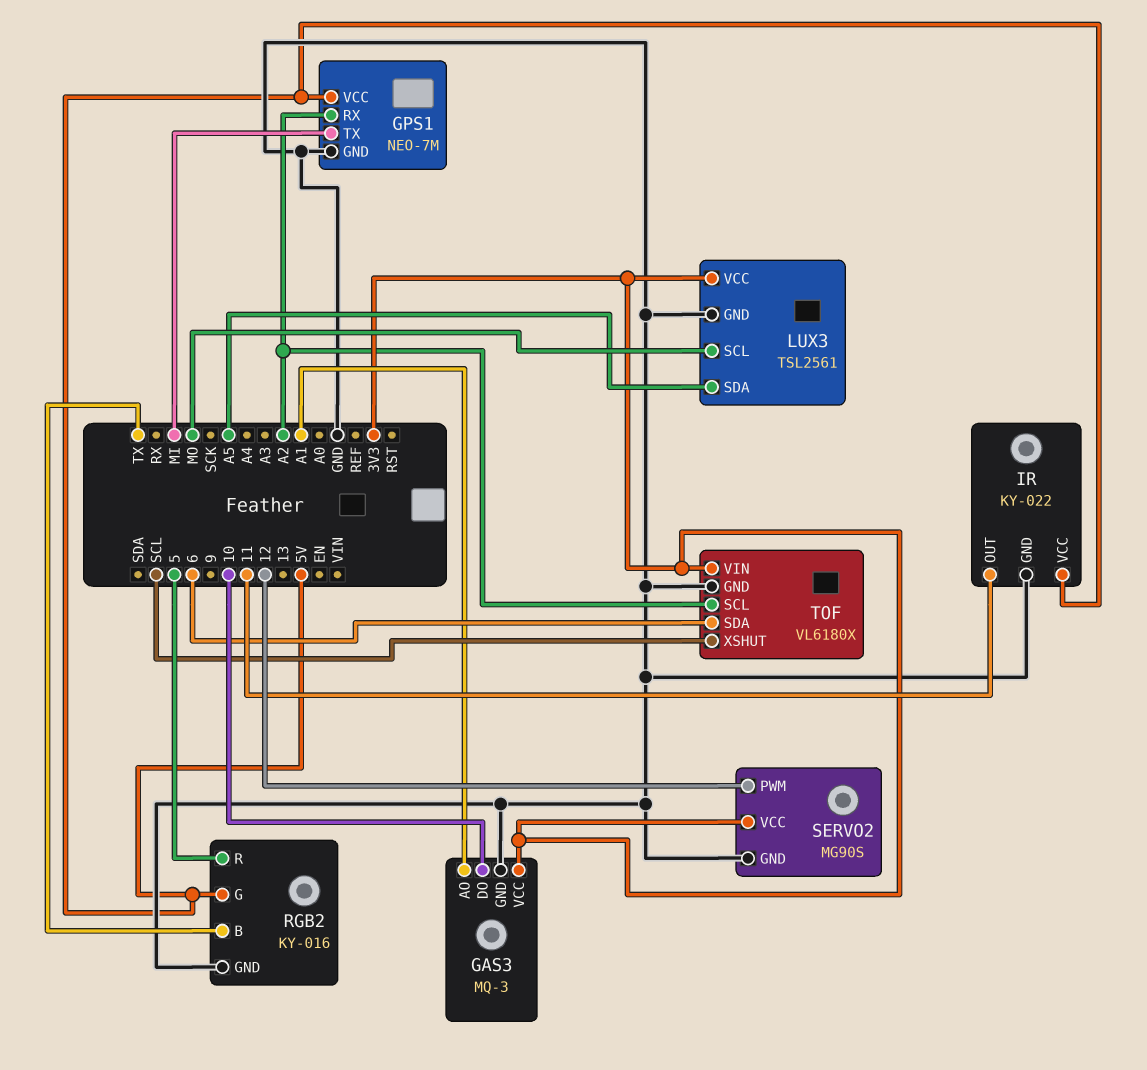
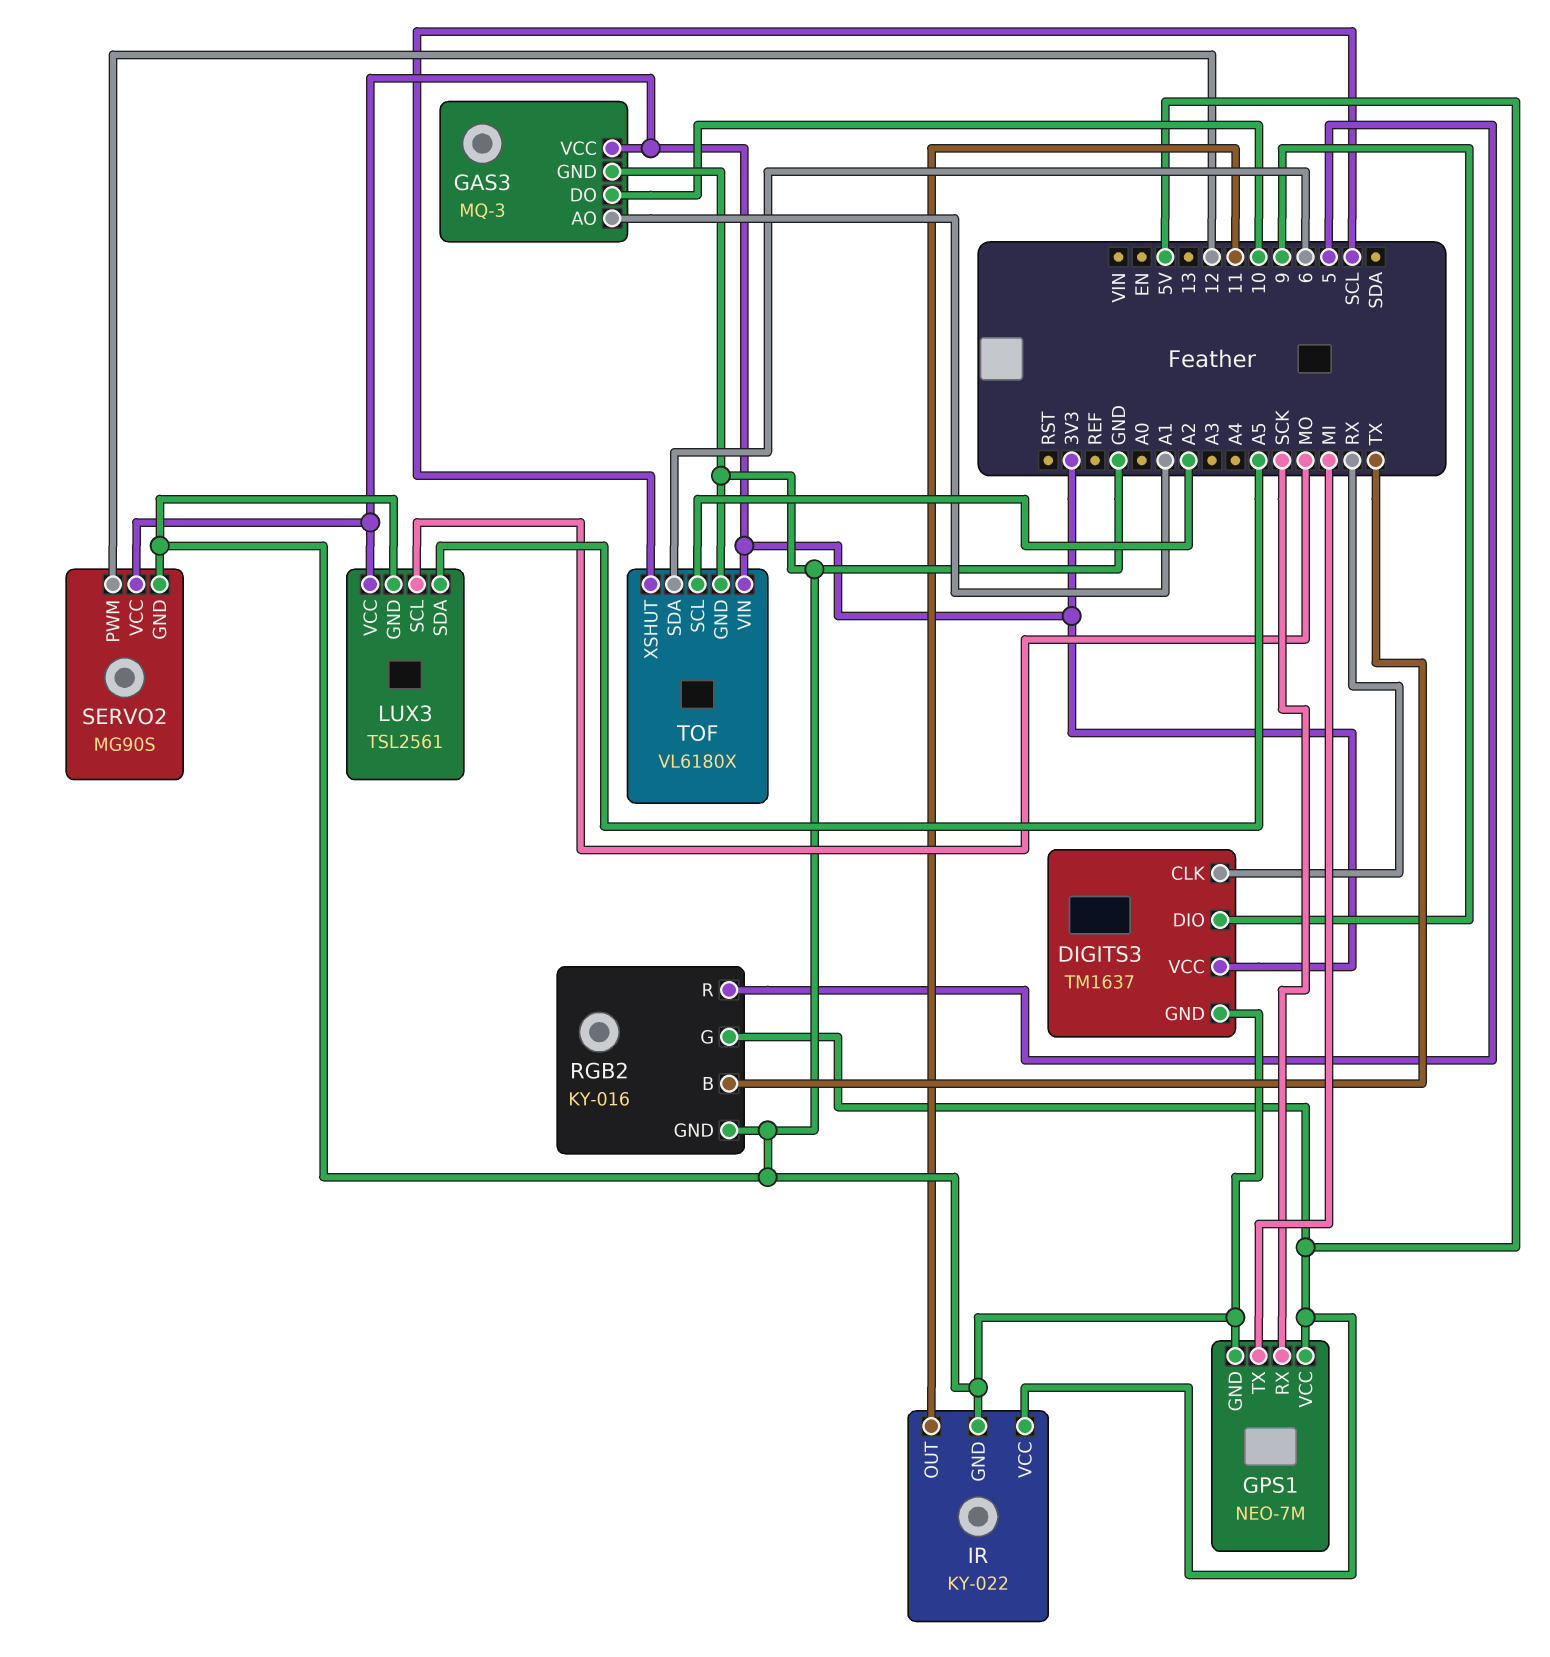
DIGITS3: none -> TM1637
DIGITS3 pin CLK: none -> RX
DIGITS3 pin DIO: none -> 9
DIGITS3 pin GND: none -> GND
DIGITS3 pin VCC: none -> 3V3
GPS1 pin RX: A2 -> SCK

